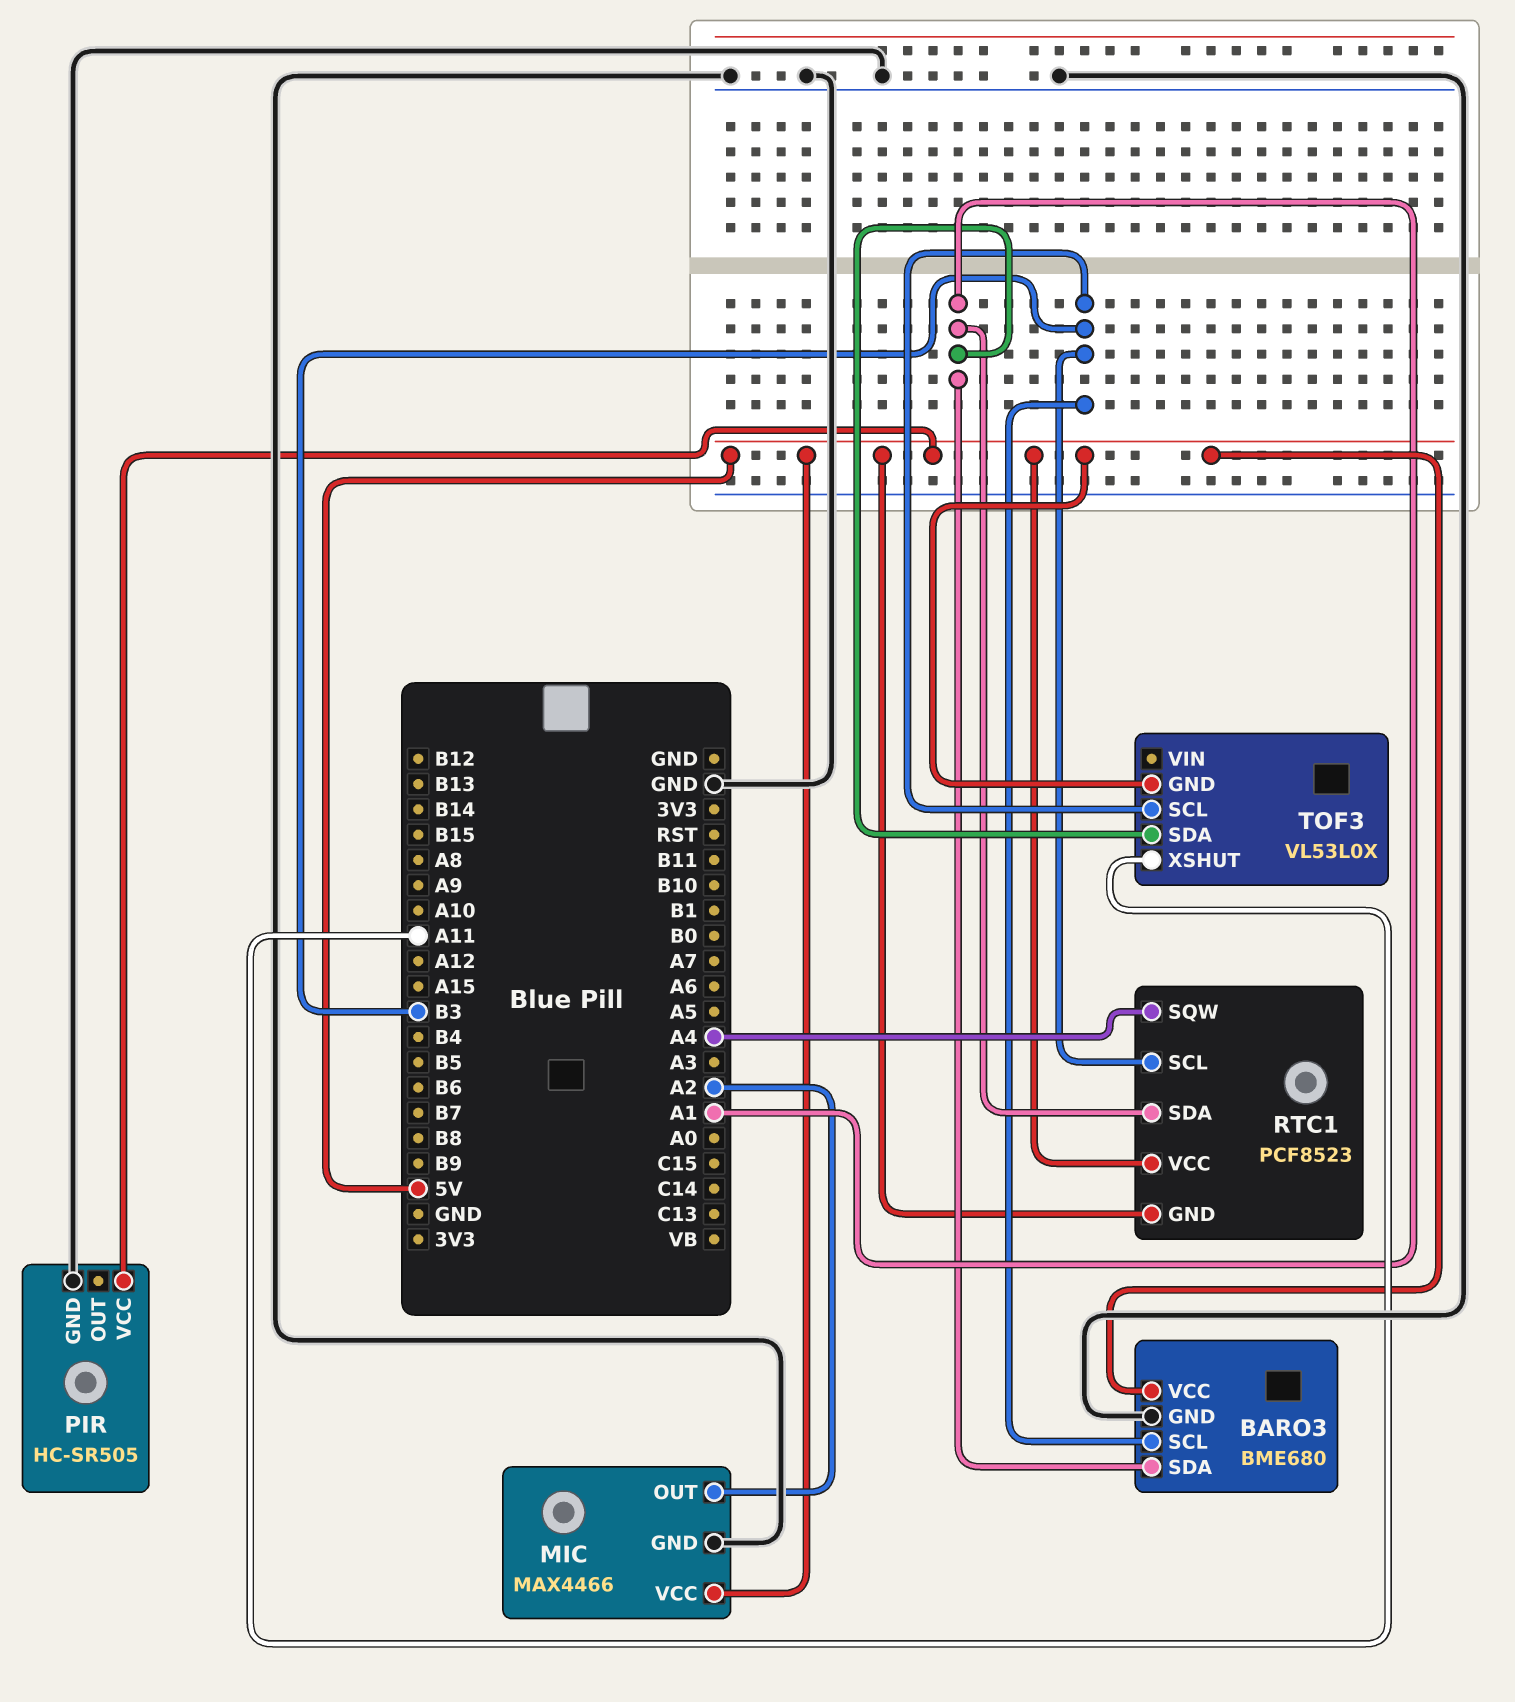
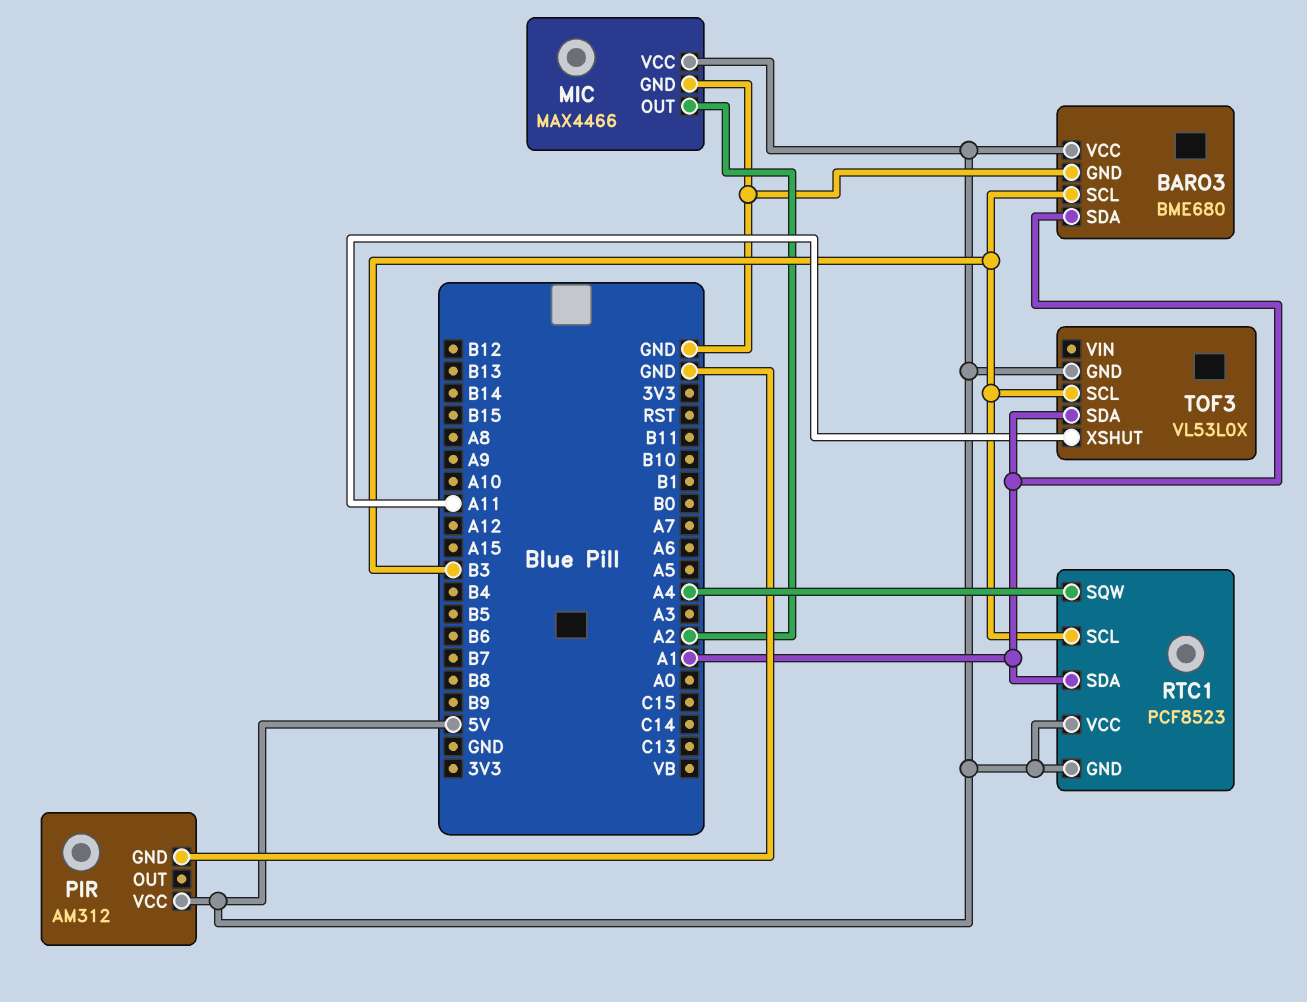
PIR: HC-SR505 -> AM312

